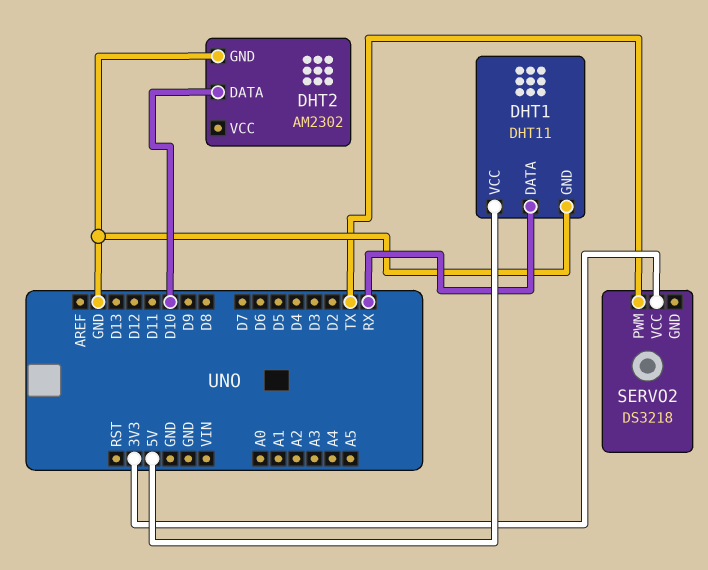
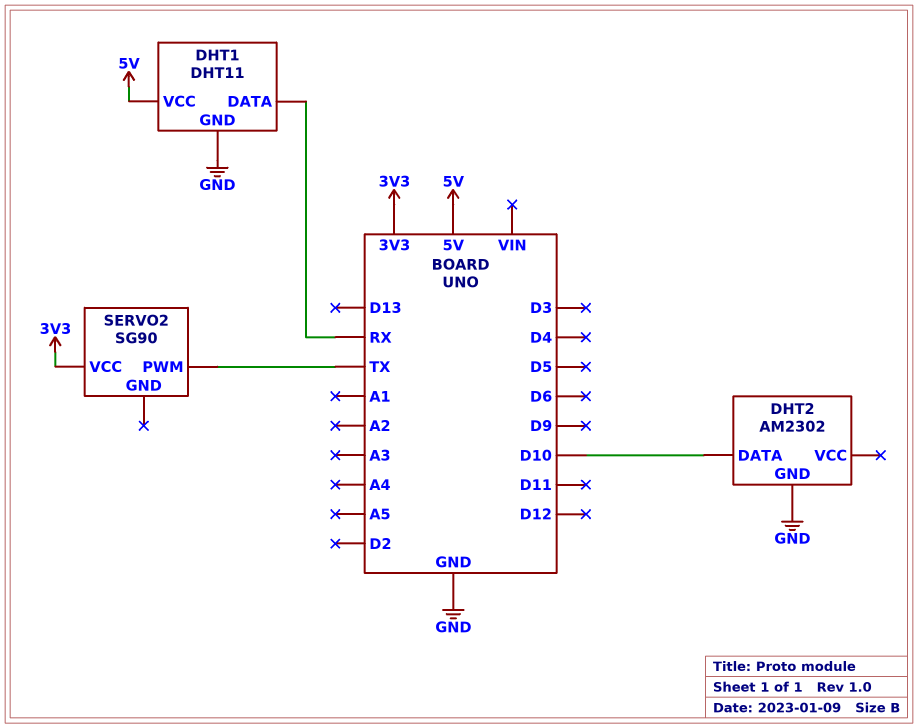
SERVO2: DS3218 -> SG90

